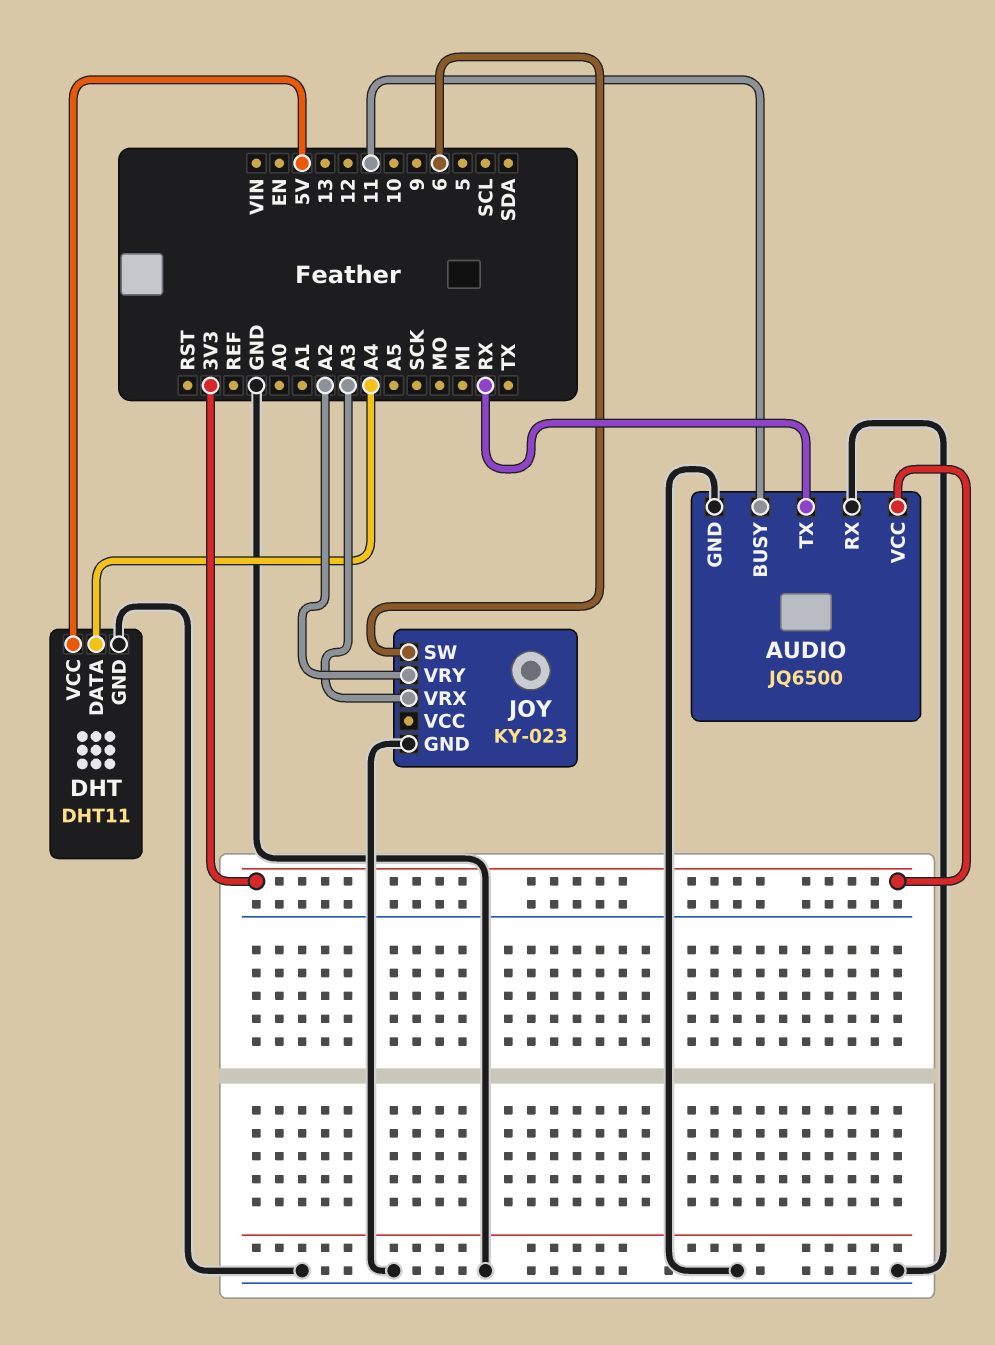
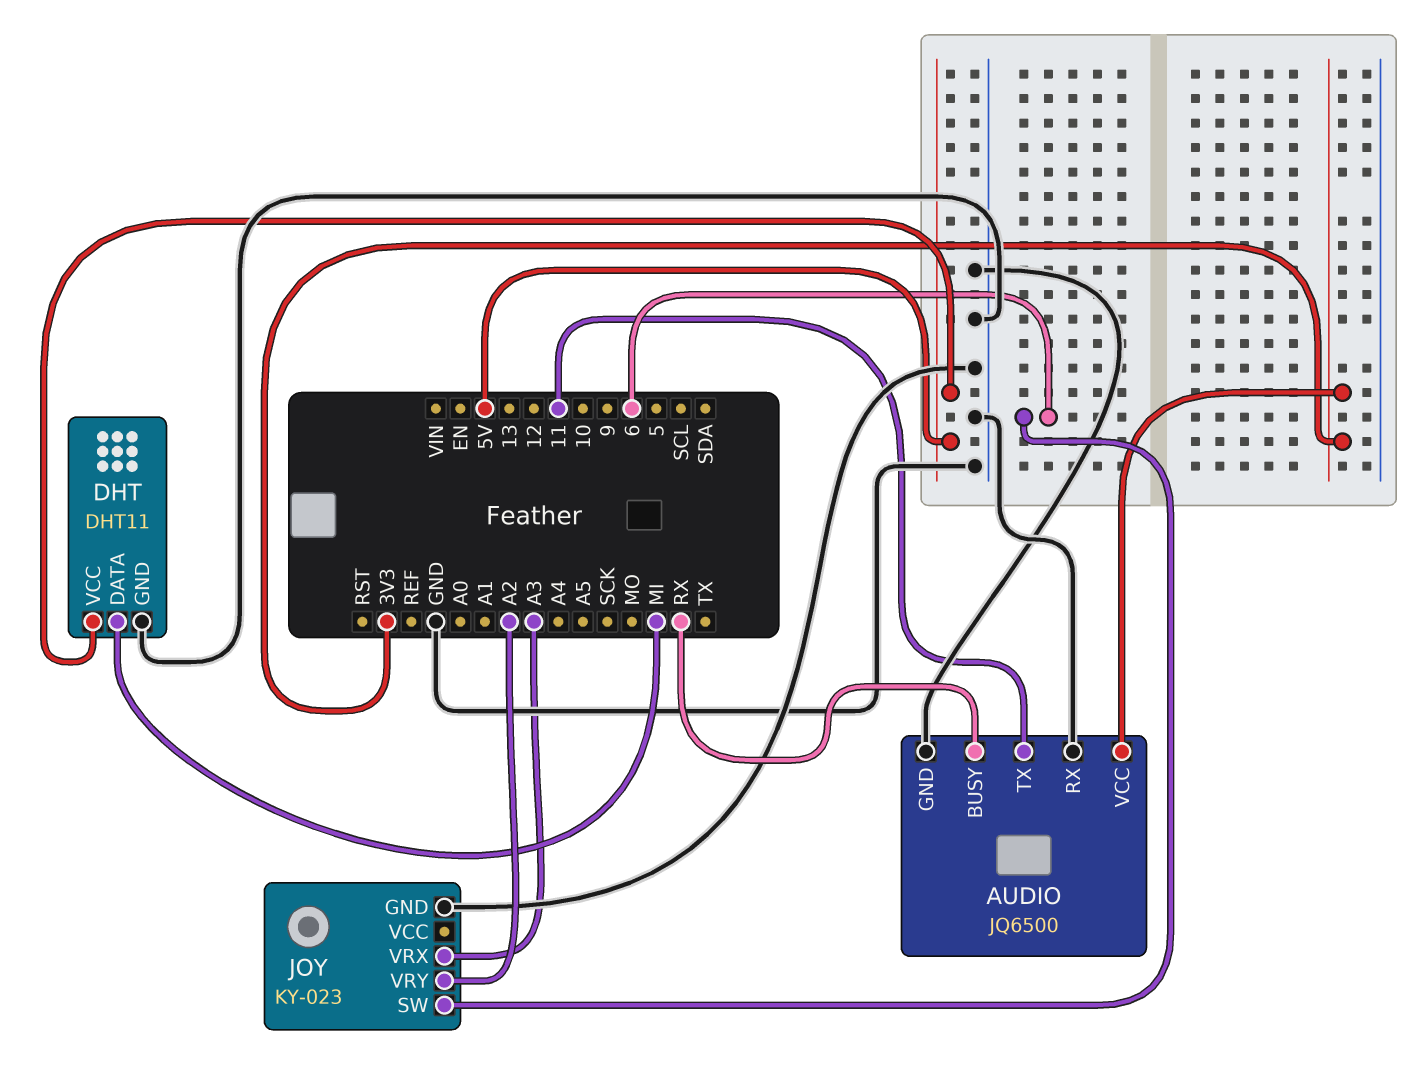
AUDIO pin BUSY: 11 -> RX
AUDIO pin TX: RX -> 11
DHT pin DATA: A4 -> MI

